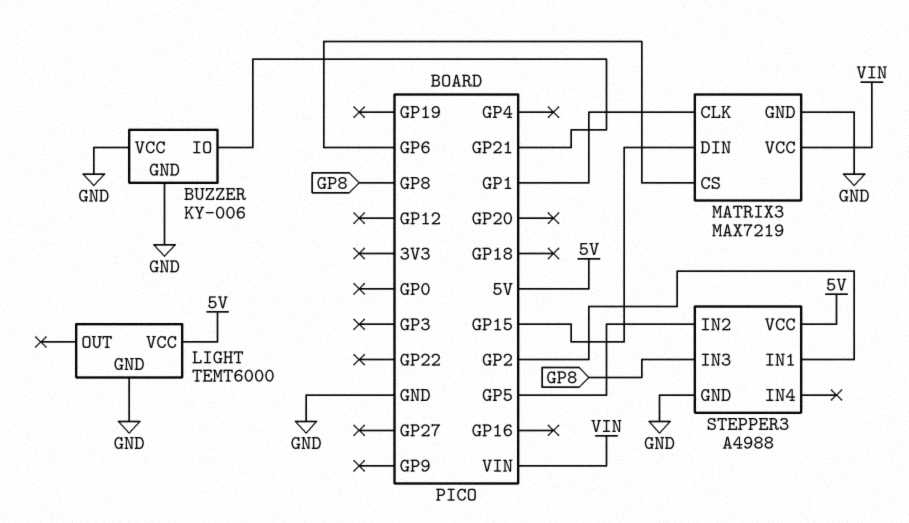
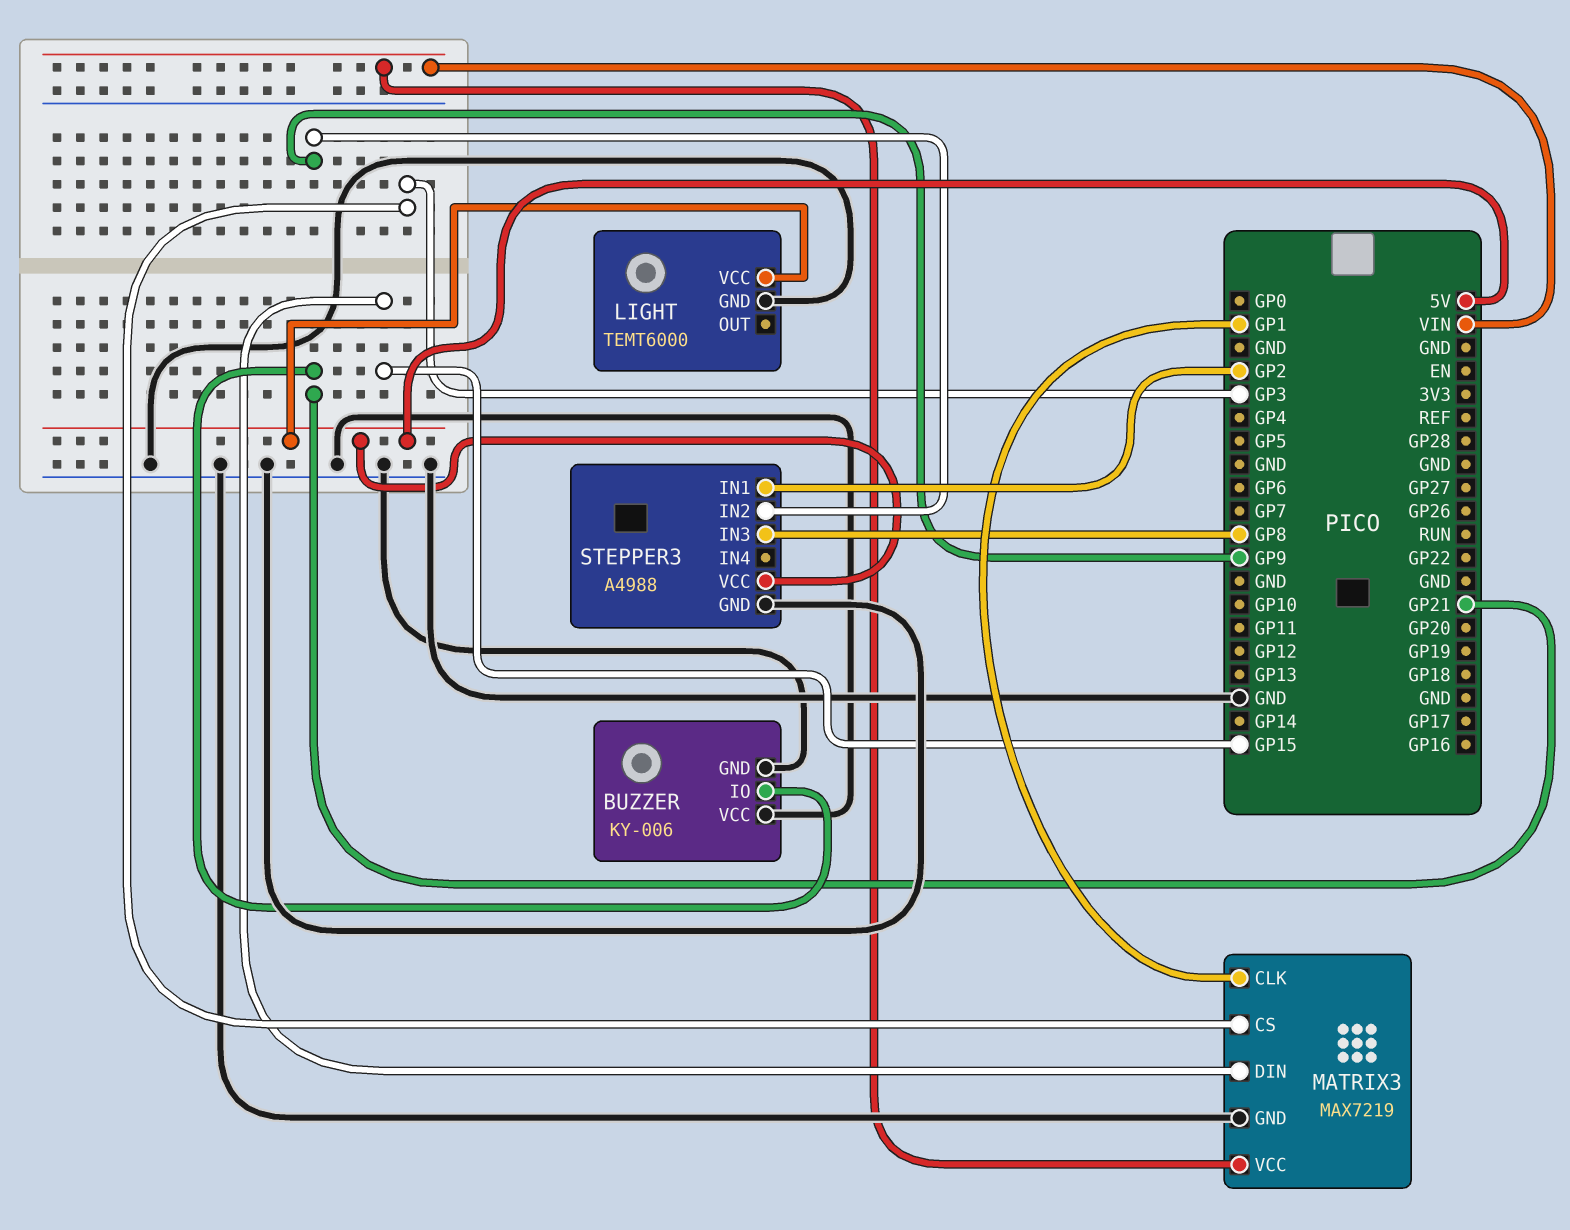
MATRIX3 pin CS: GP6 -> GP3
STEPPER3 pin IN2: GP5 -> GP9

